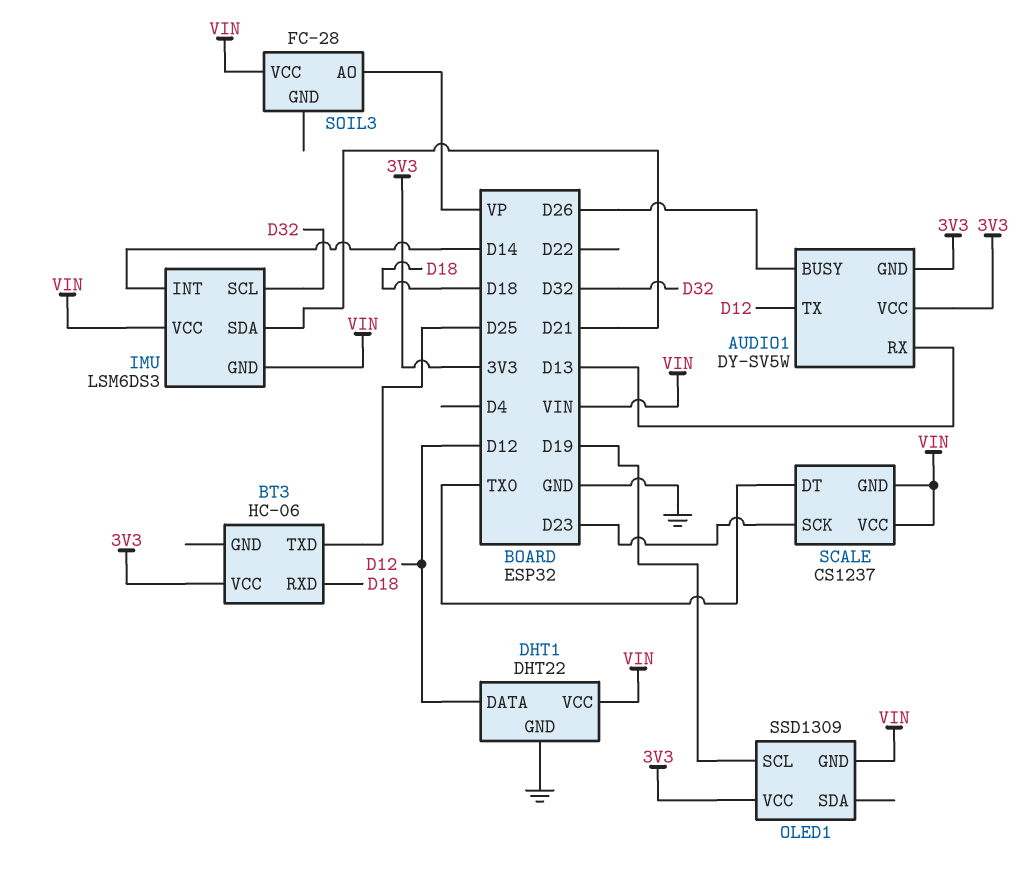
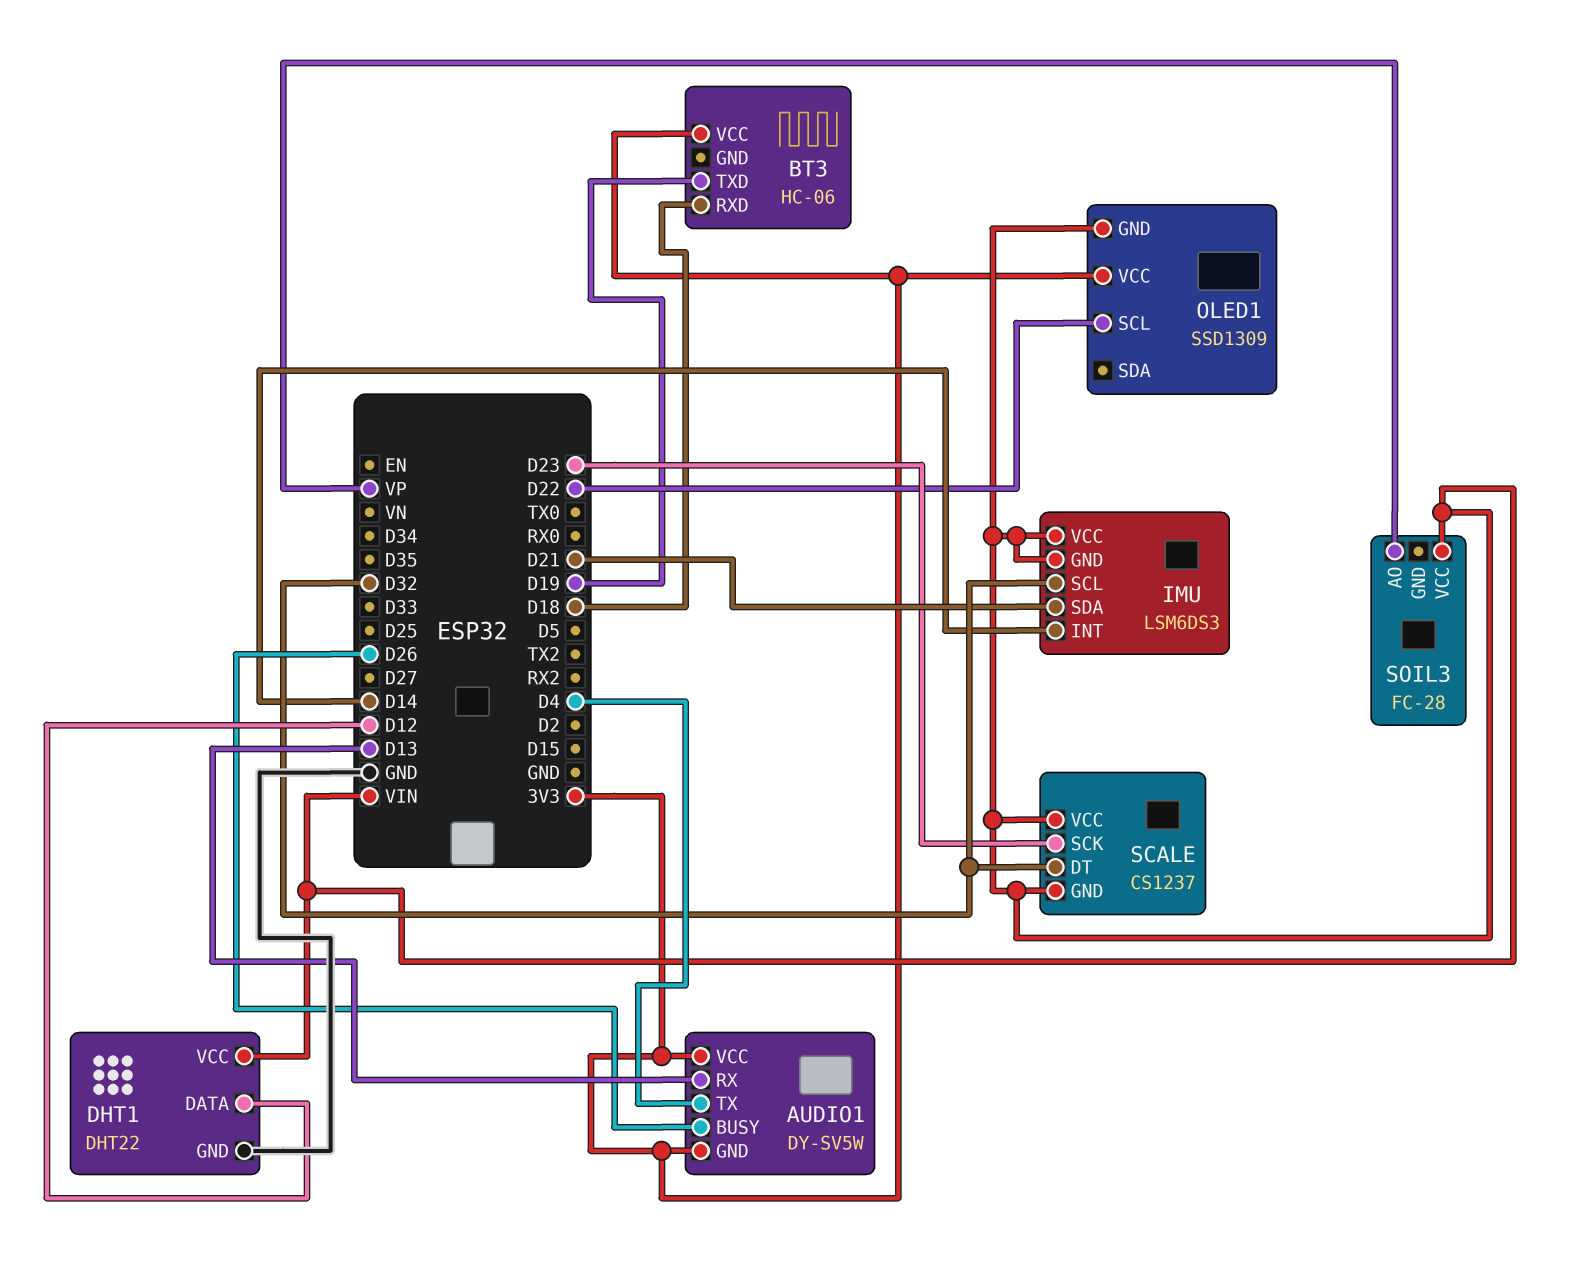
AUDIO1 pin TX: D12 -> D4
BT3 pin TXD: D25 -> D19
OLED1 pin SCL: D19 -> D22
SCALE pin DT: TX0 -> D32

